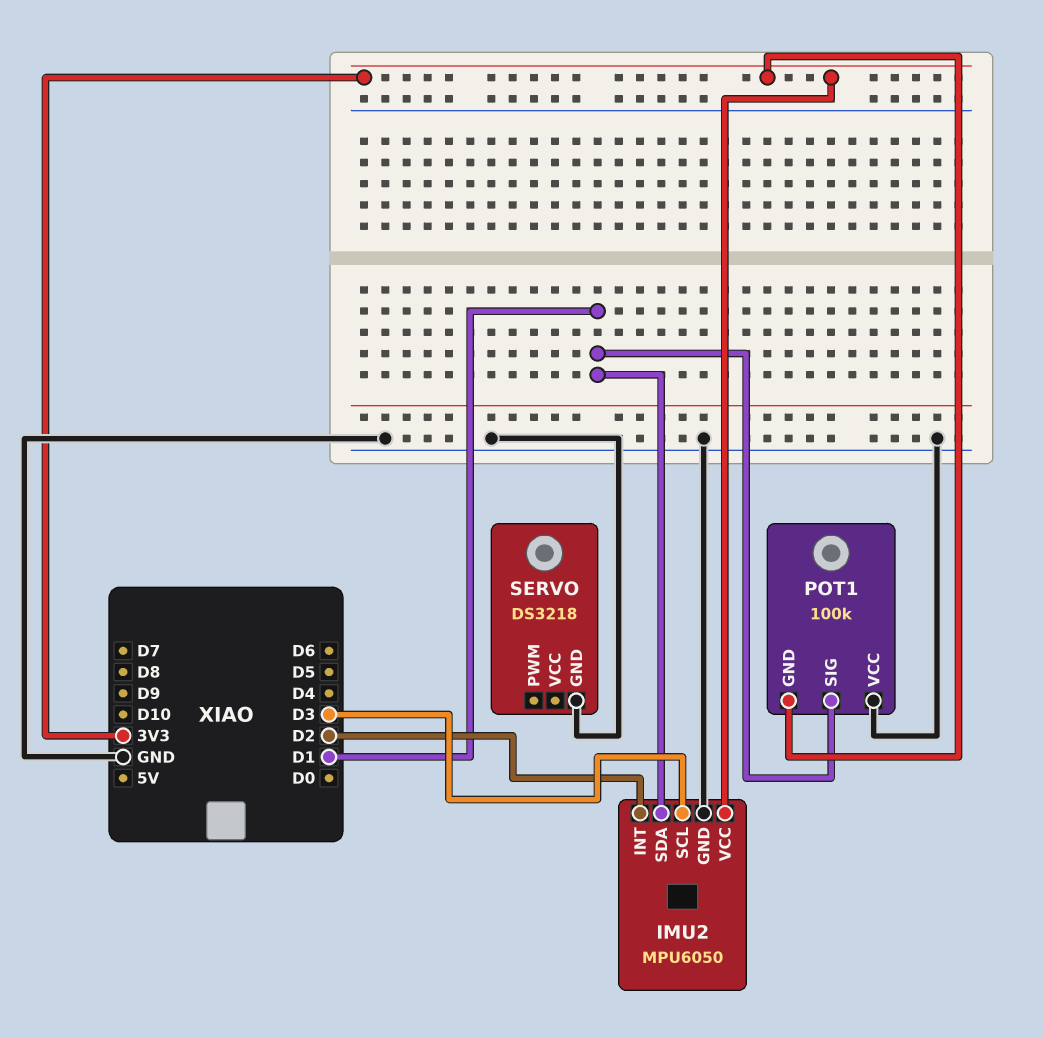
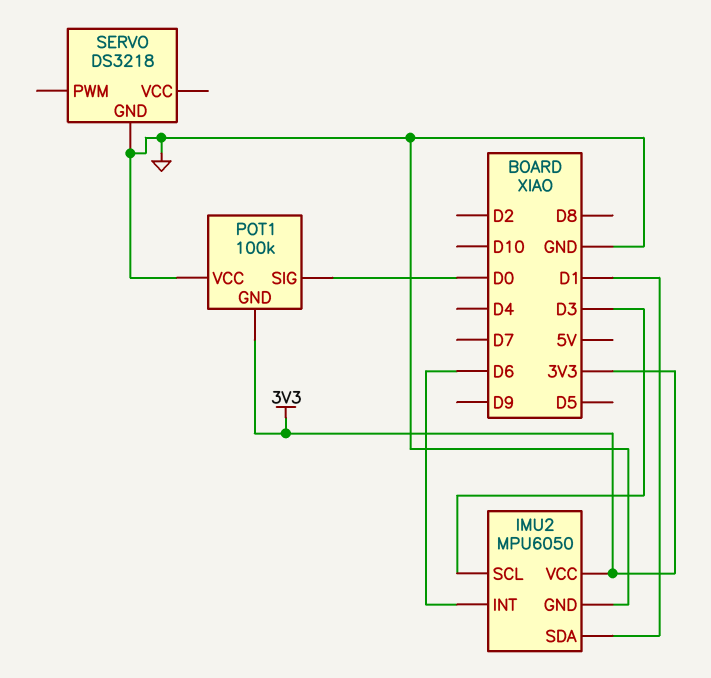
IMU2 pin INT: D2 -> D6
POT1 pin SIG: D1 -> D0

